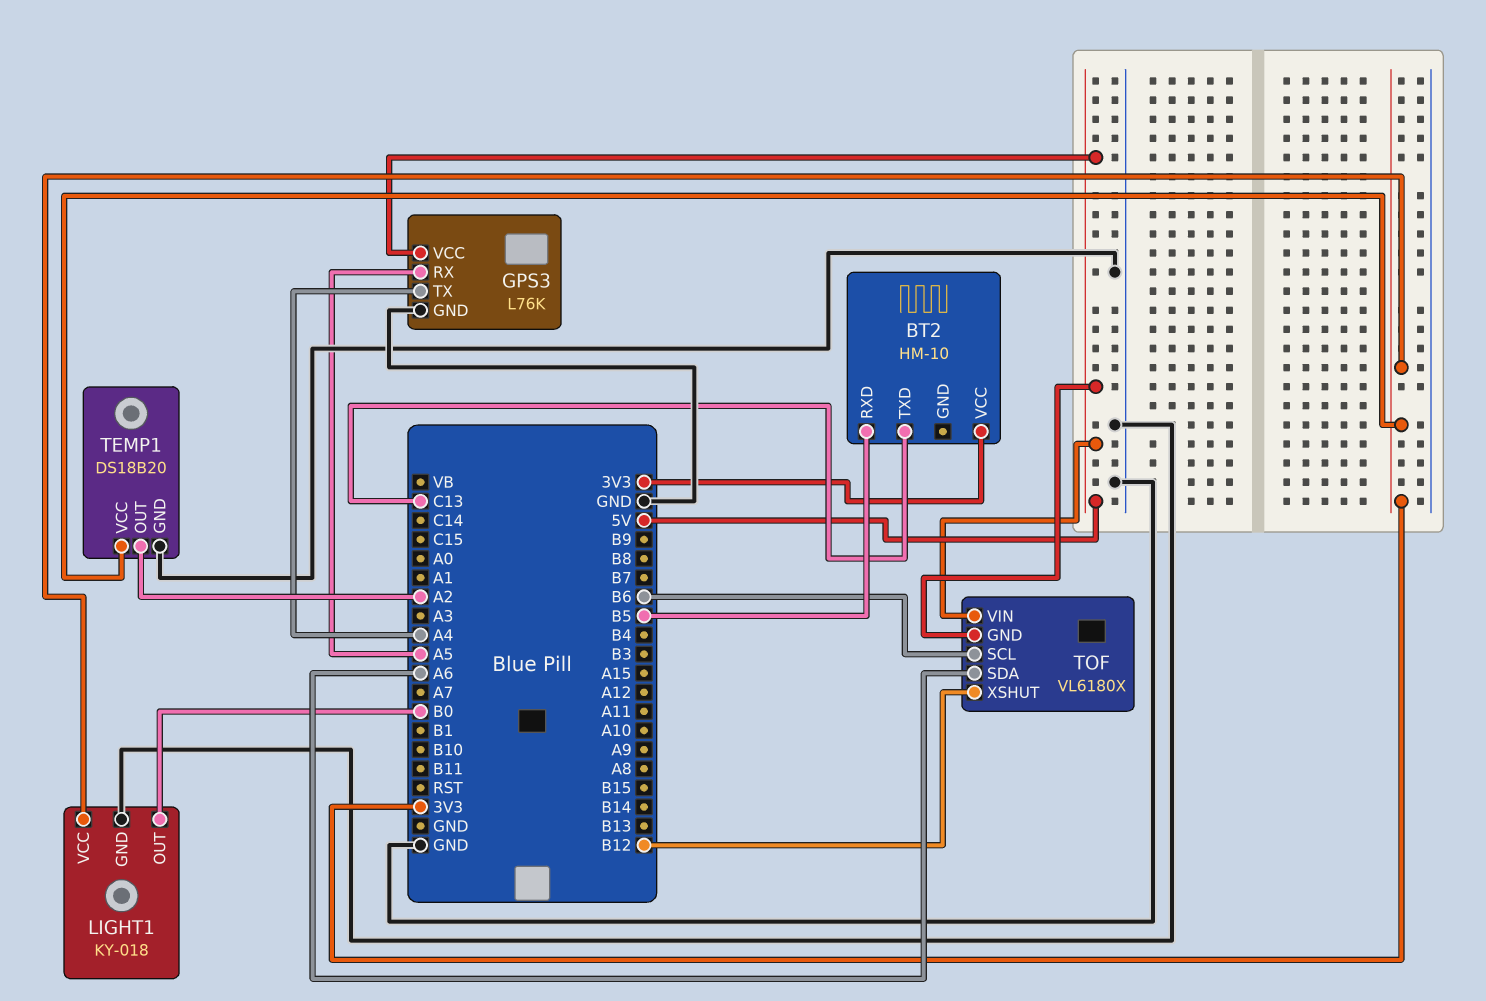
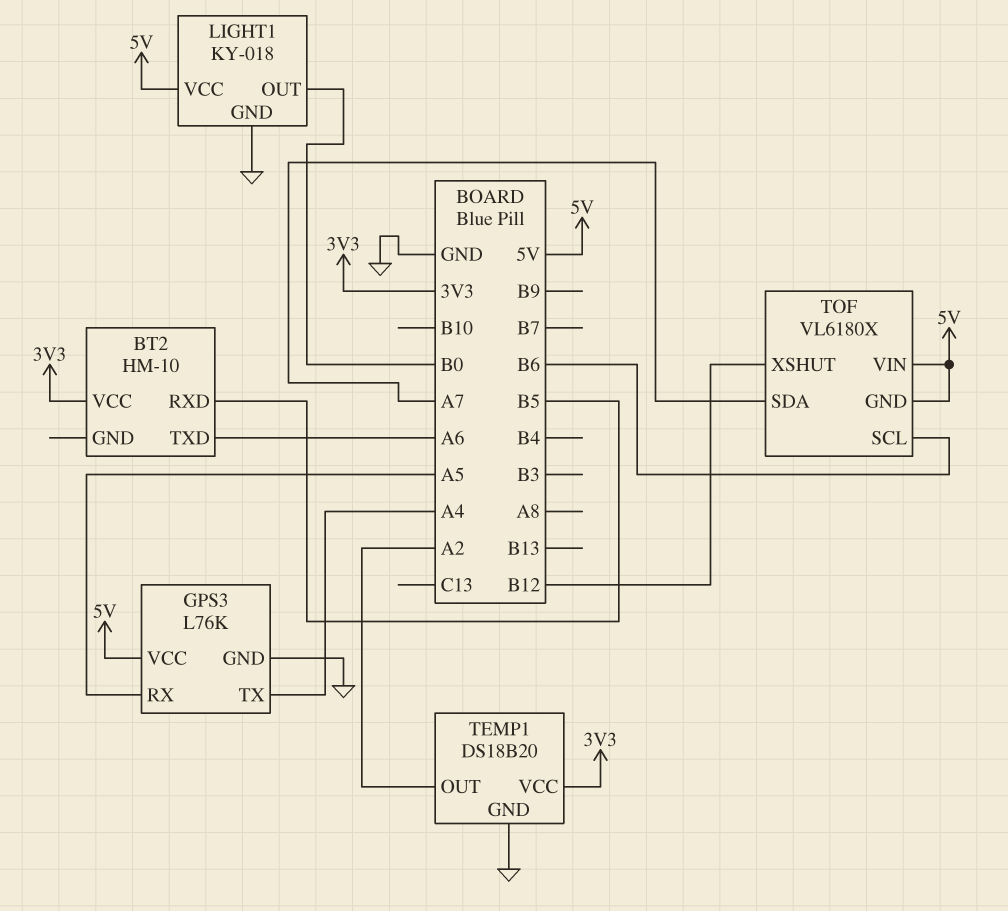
BT2 pin TXD: C13 -> A6
LIGHT1 pin VCC: 3V3 -> 5V
TOF pin SDA: A6 -> A7

